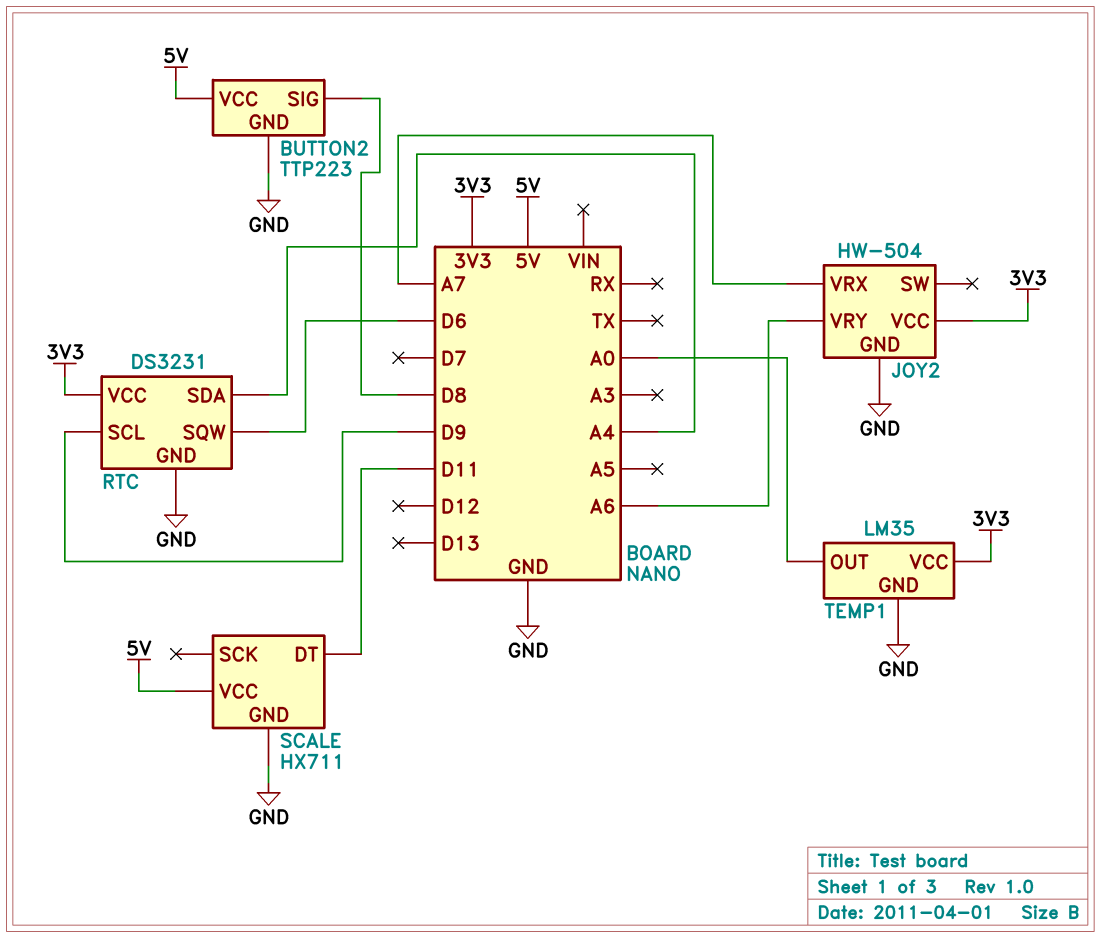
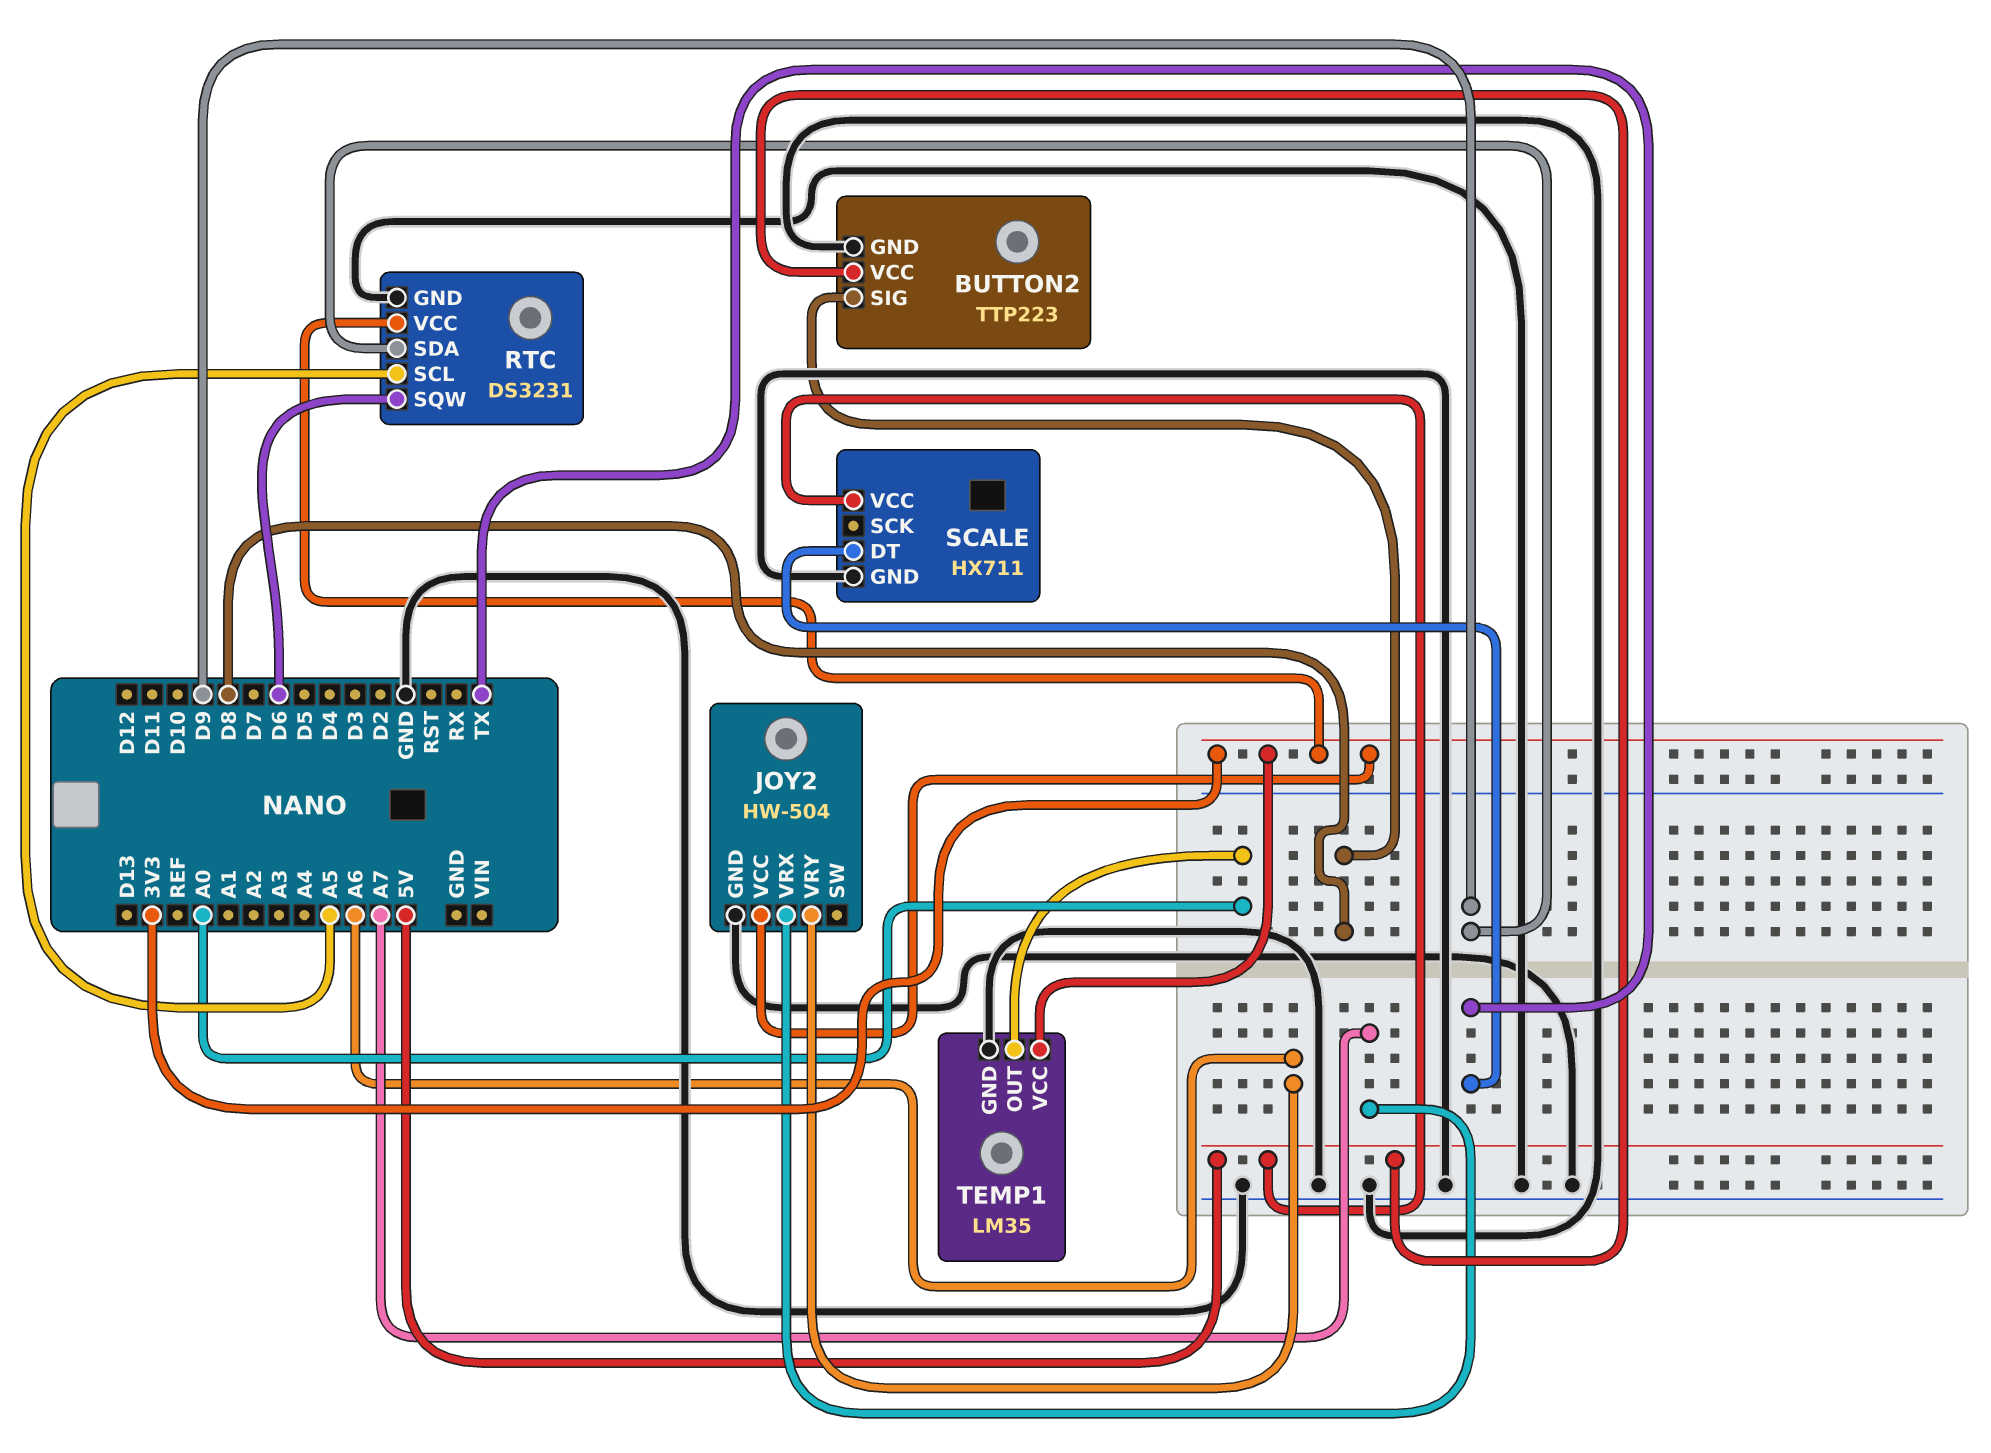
RTC pin SCL: D9 -> A5
RTC pin SDA: A4 -> D9
SCALE pin DT: D11 -> TX

